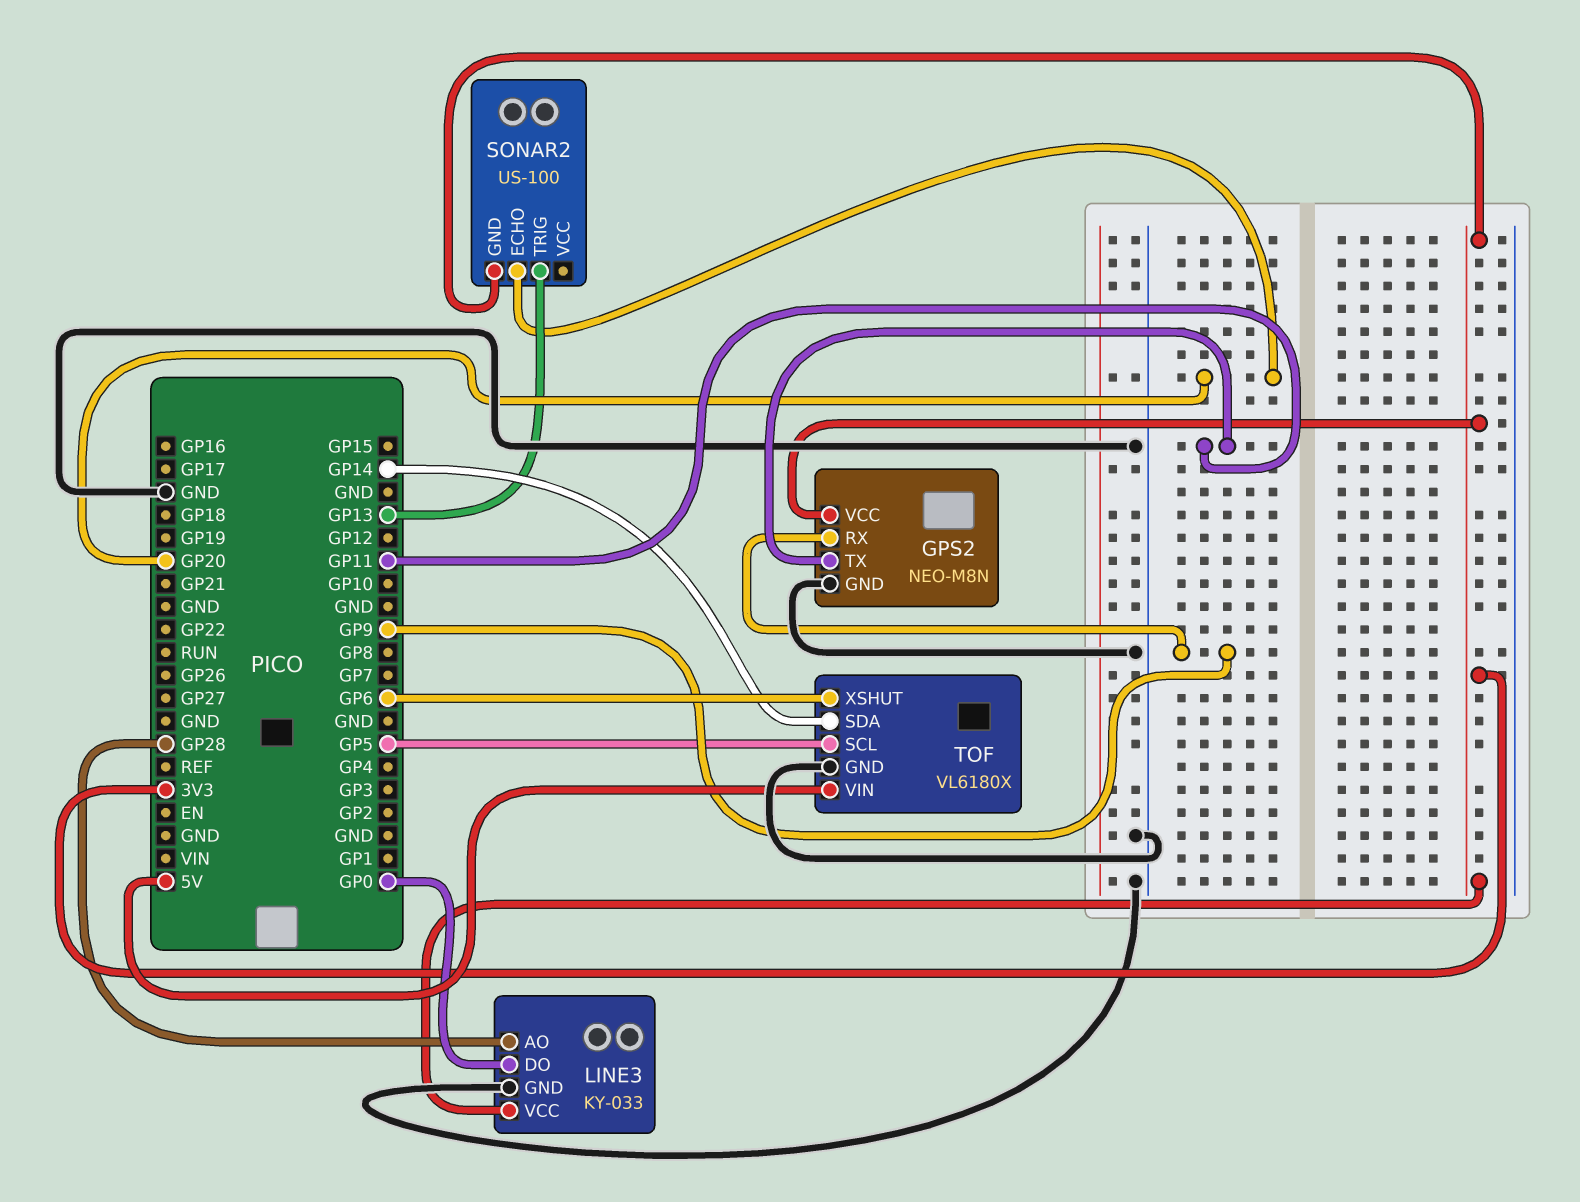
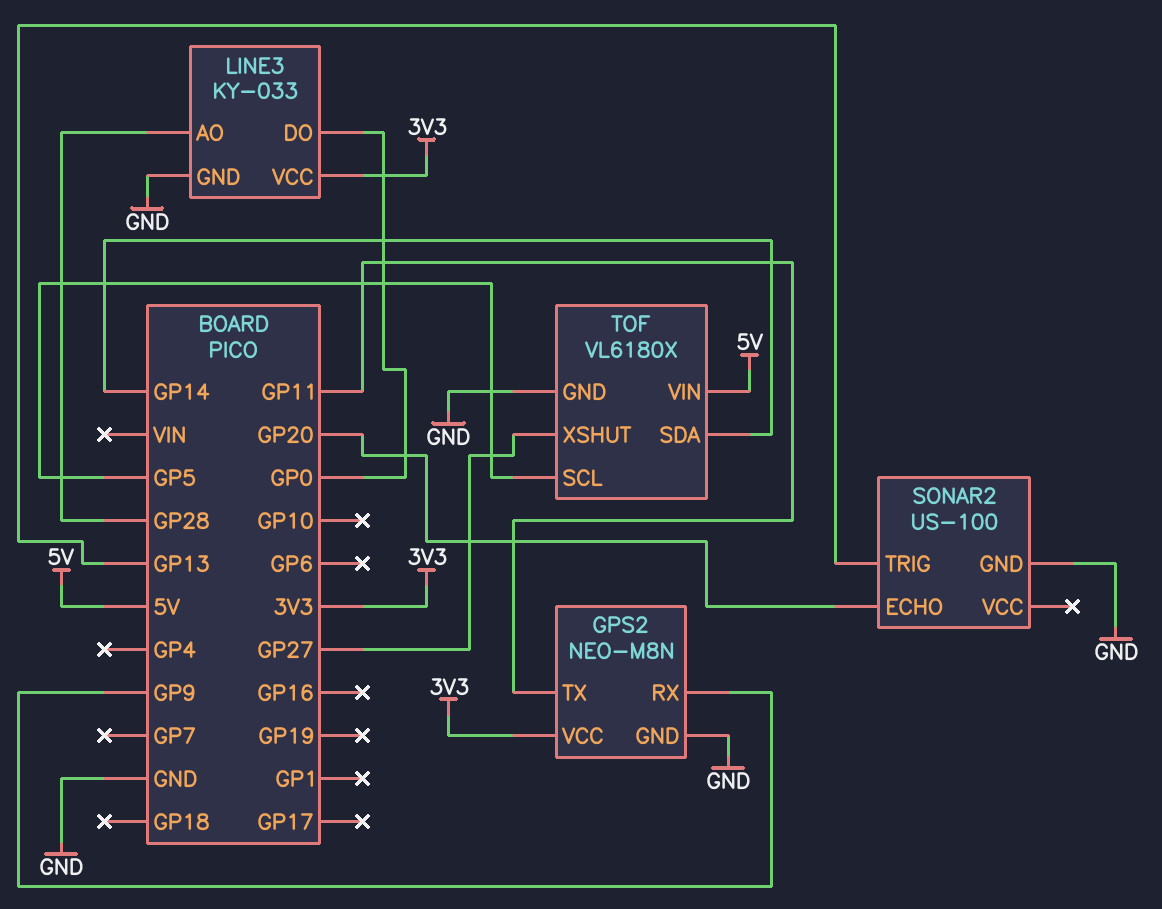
SONAR2 pin GND: 3V3 -> GND
TOF pin XSHUT: GP6 -> GP27

